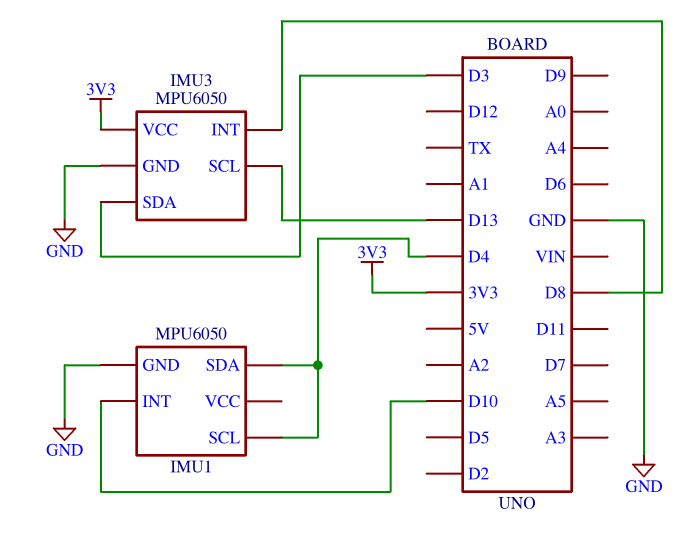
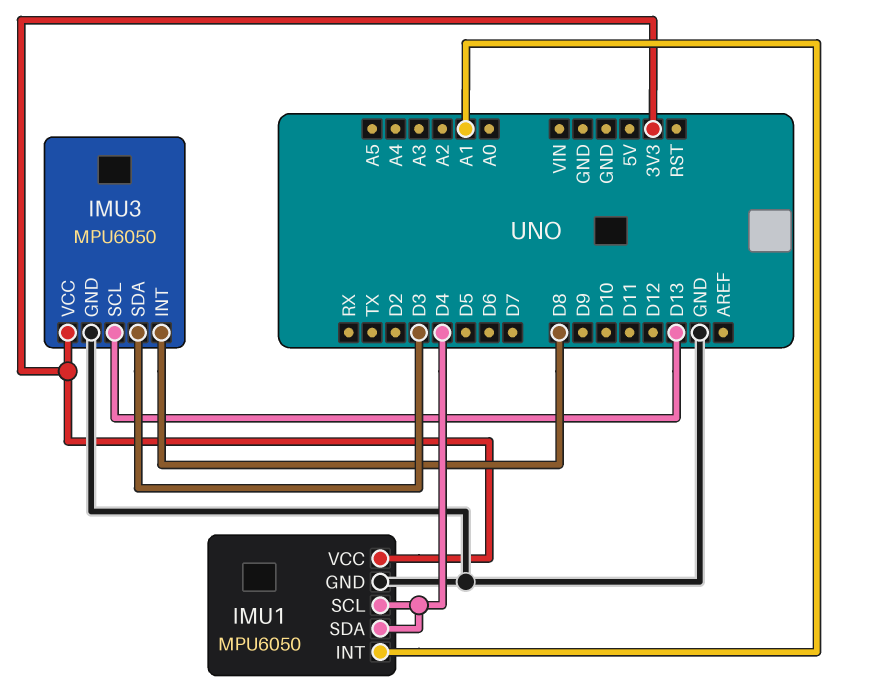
IMU1 pin INT: D10 -> A1
IMU1 pin VCC: none -> 3V3

